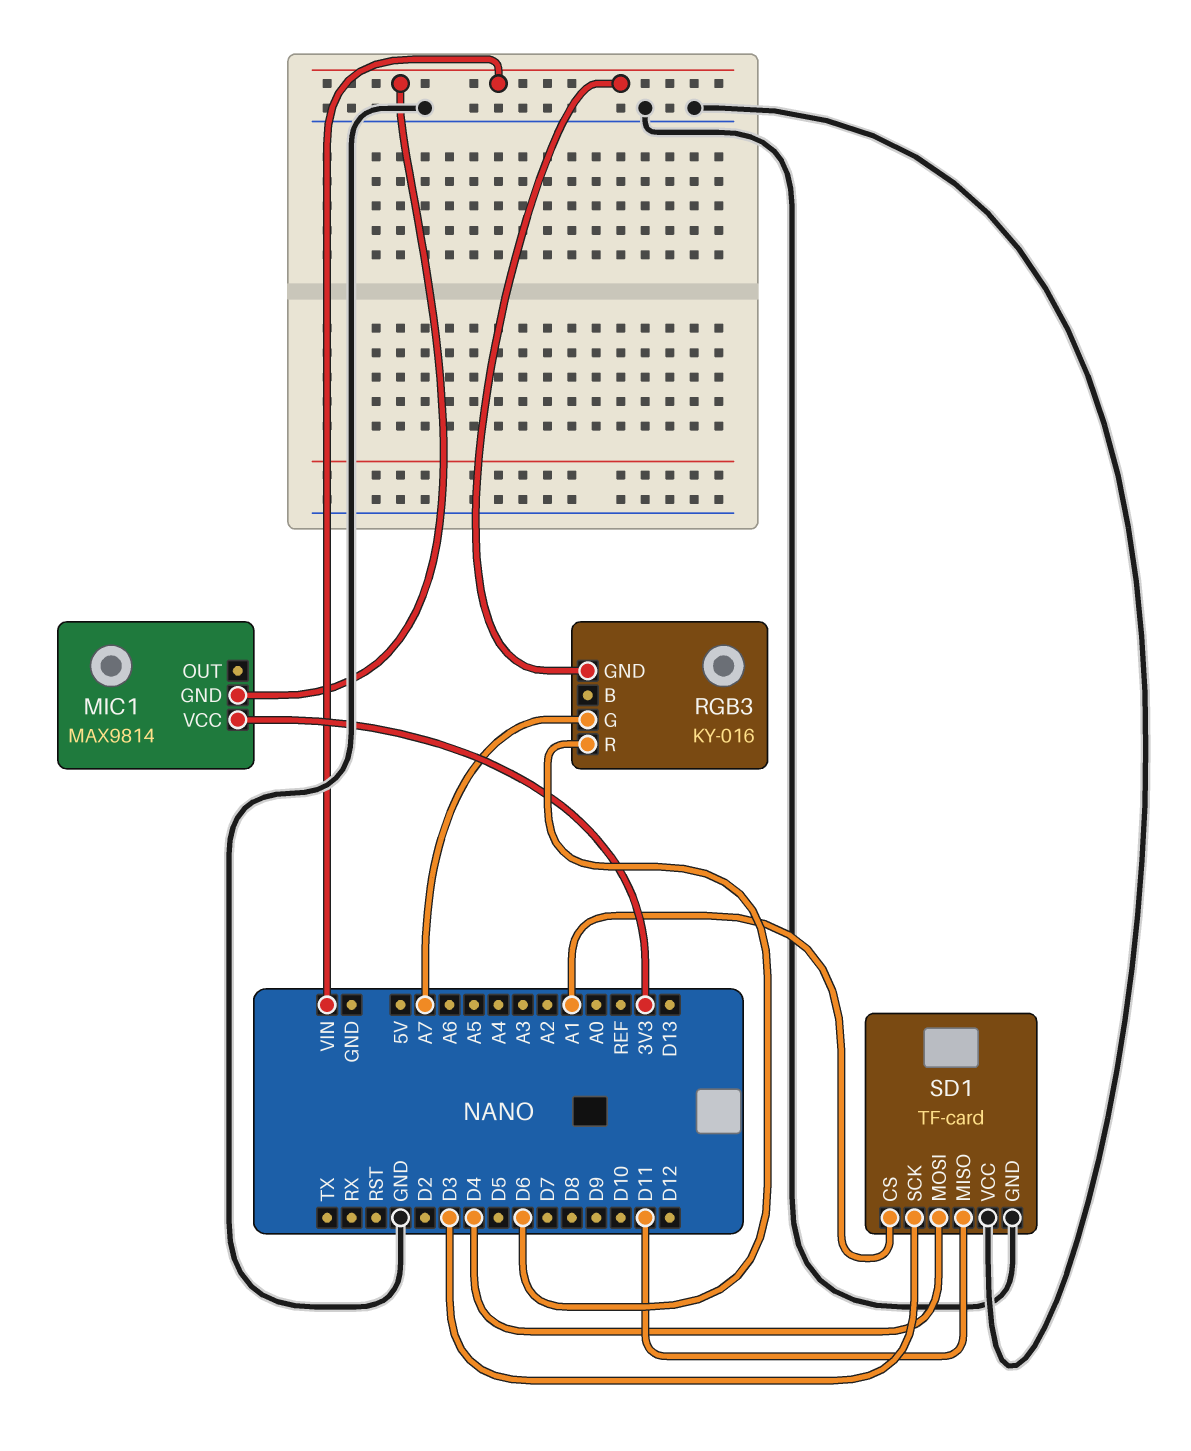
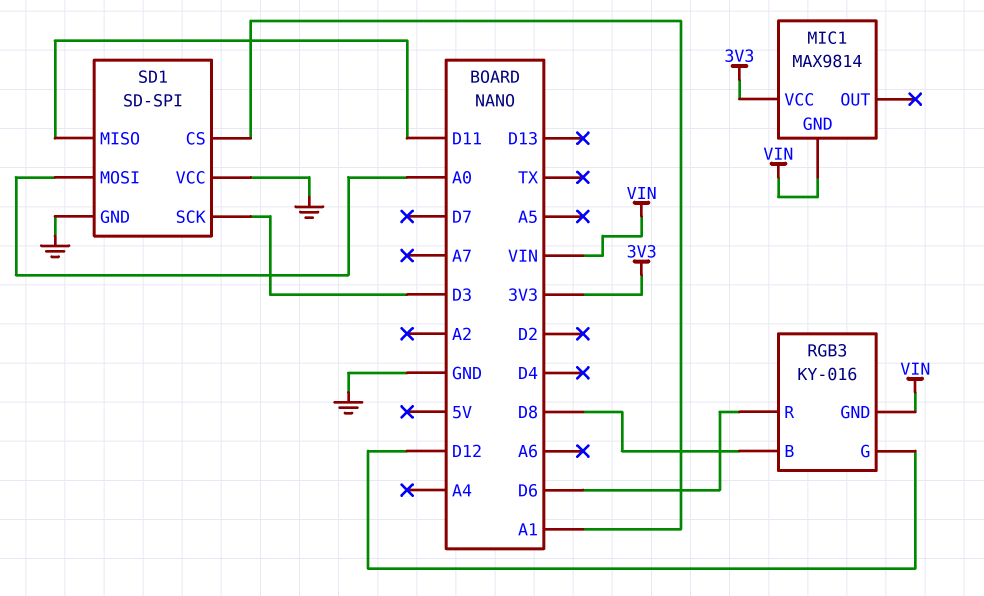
RGB3 pin B: none -> D8
RGB3 pin G: A7 -> D12
SD1: TF-card -> SD-SPI
SD1 pin MOSI: D4 -> A0

